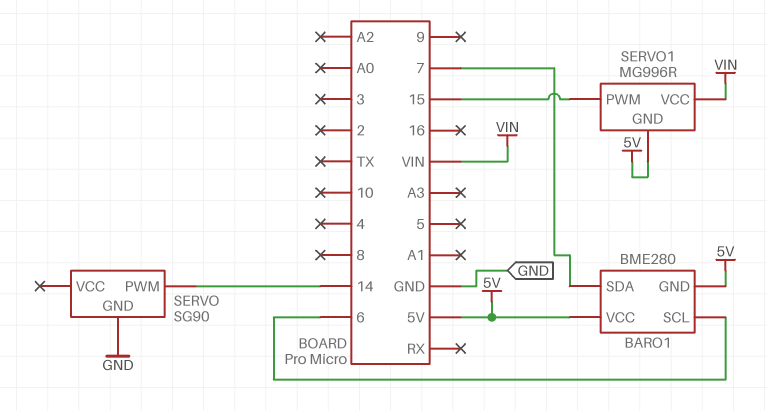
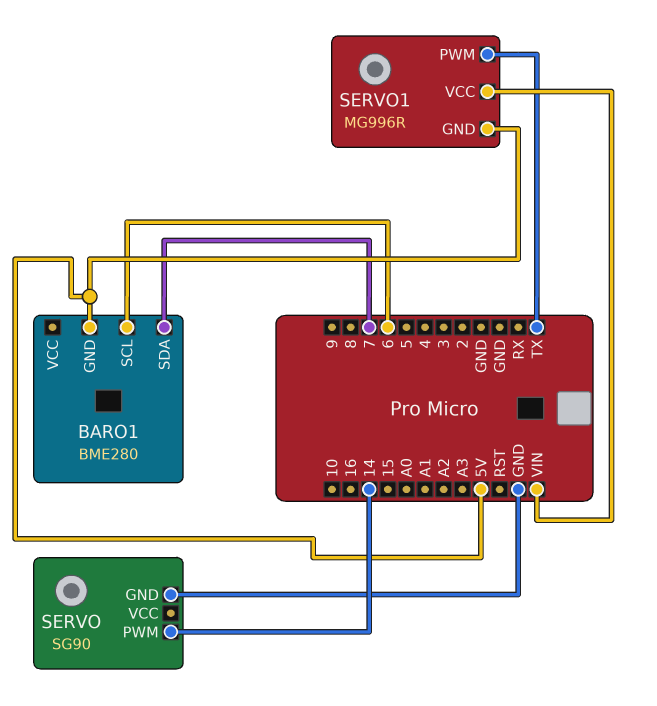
BARO1 pin VCC: 5V -> none
SERVO1 pin PWM: 15 -> TX

